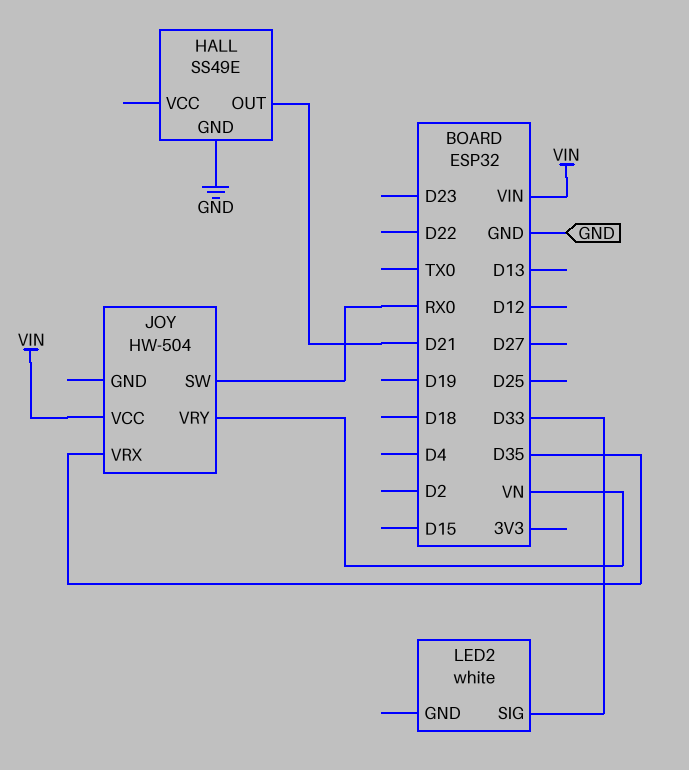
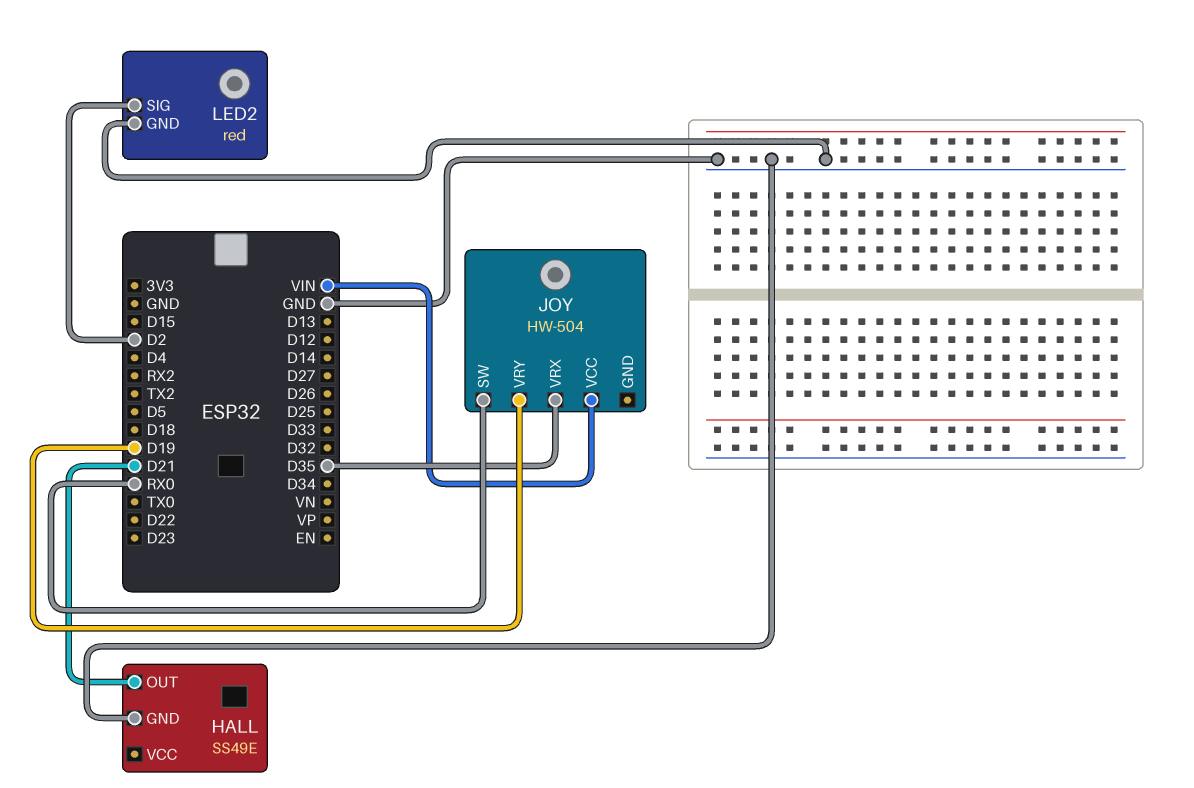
JOY pin VRY: VN -> D19
LED2: white -> red
LED2 pin GND: none -> GND
LED2 pin SIG: D33 -> D2

